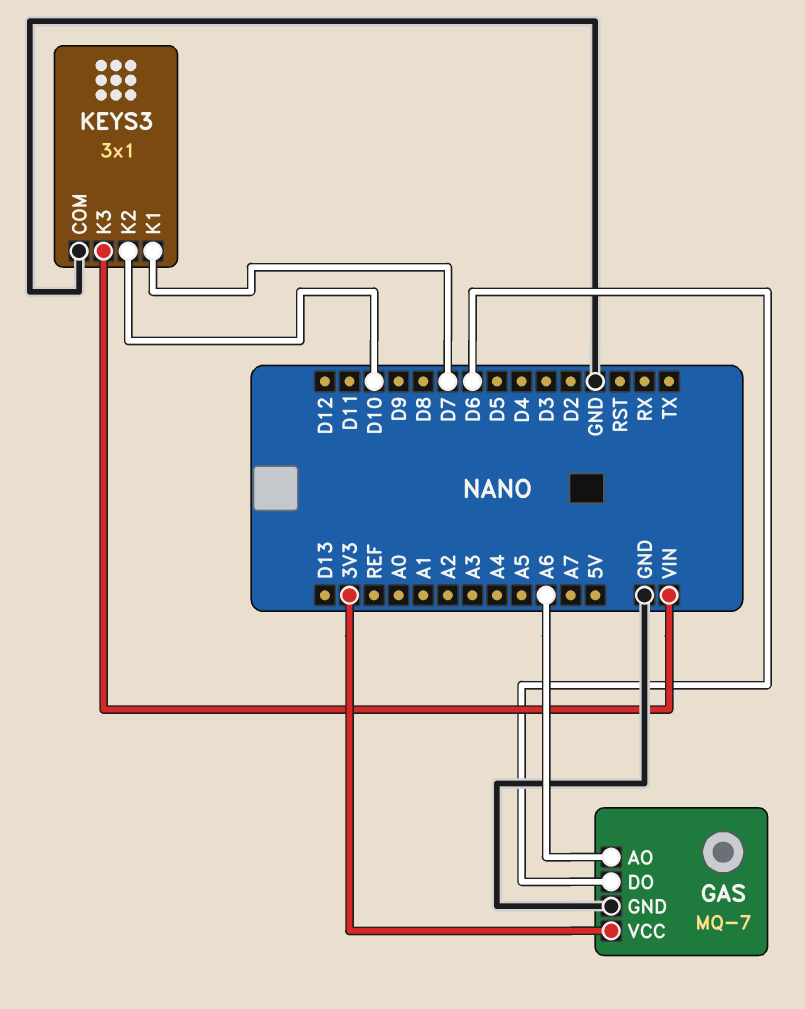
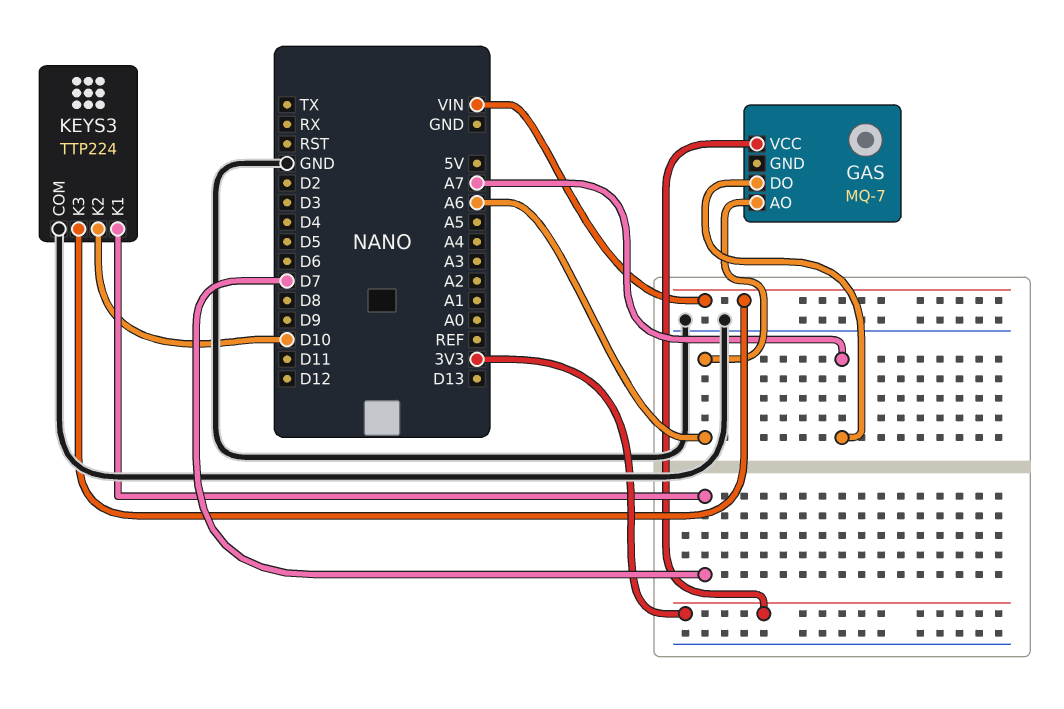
GAS pin DO: D6 -> A7
GAS pin GND: GND -> none
KEYS3: 3x1 -> TTP224

